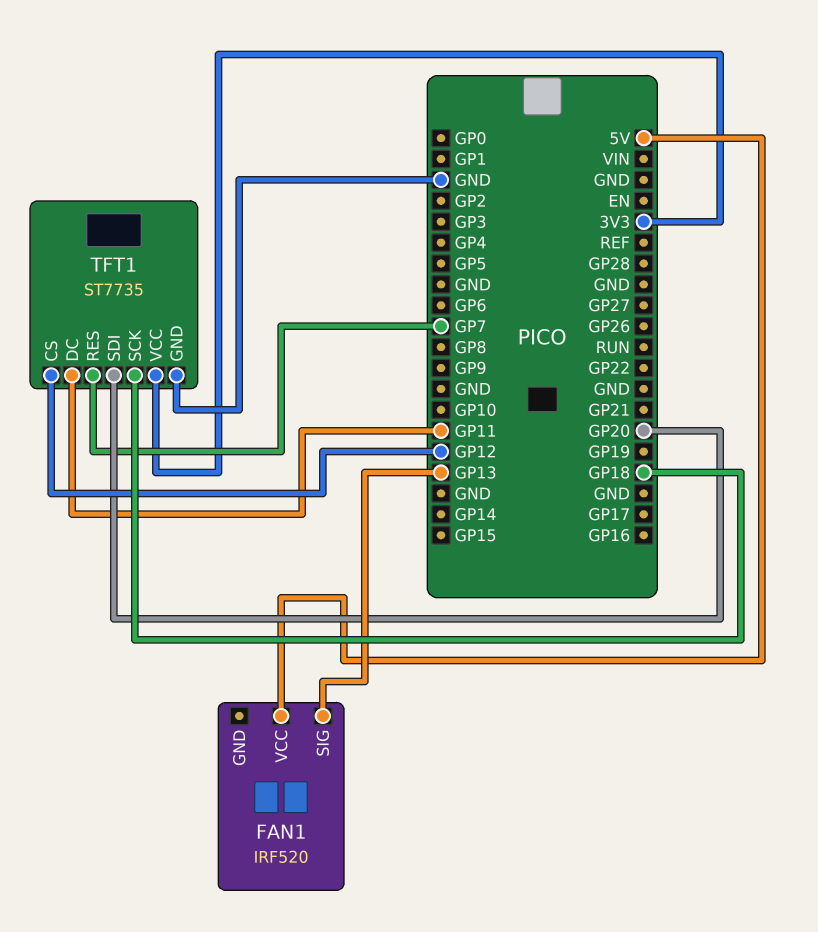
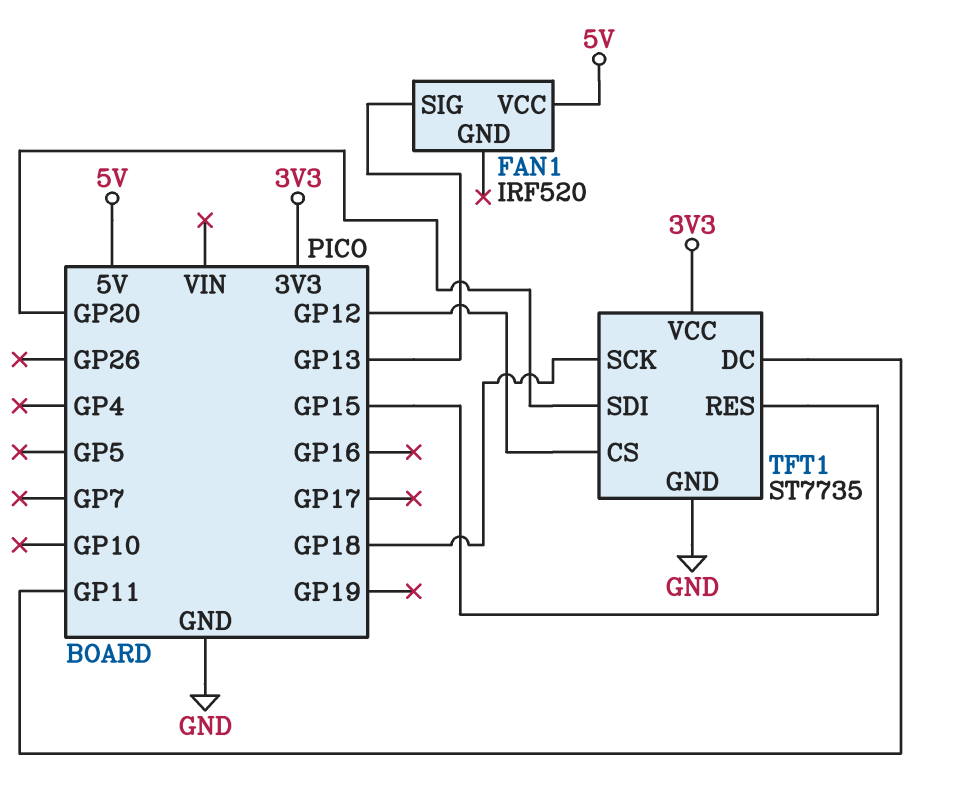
TFT1 pin RES: GP7 -> GP15

